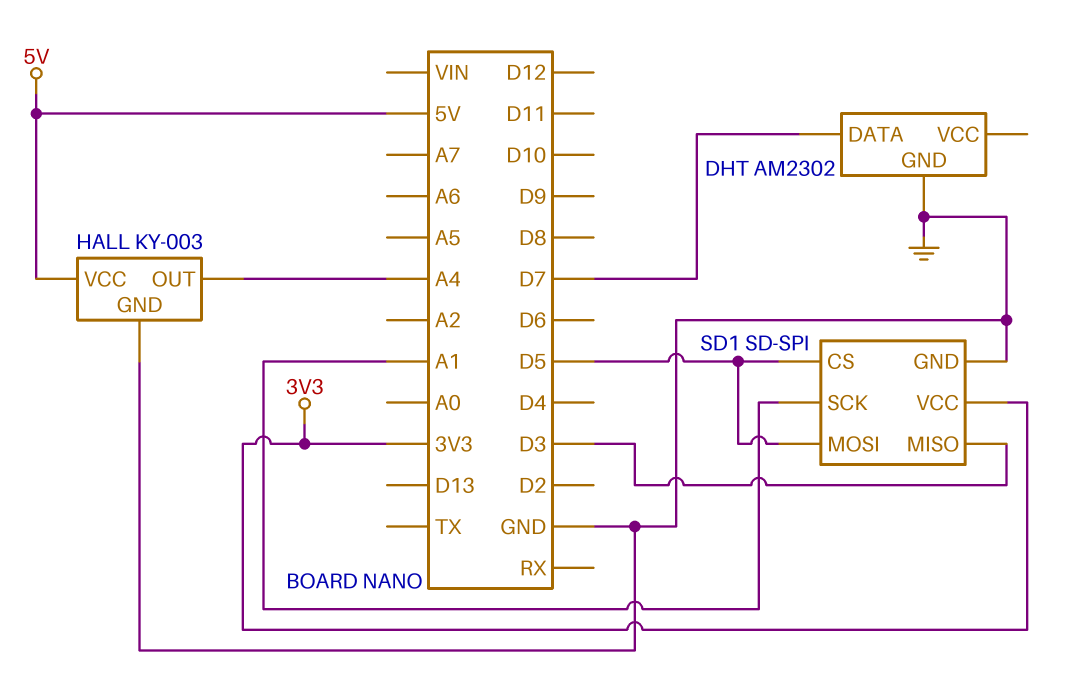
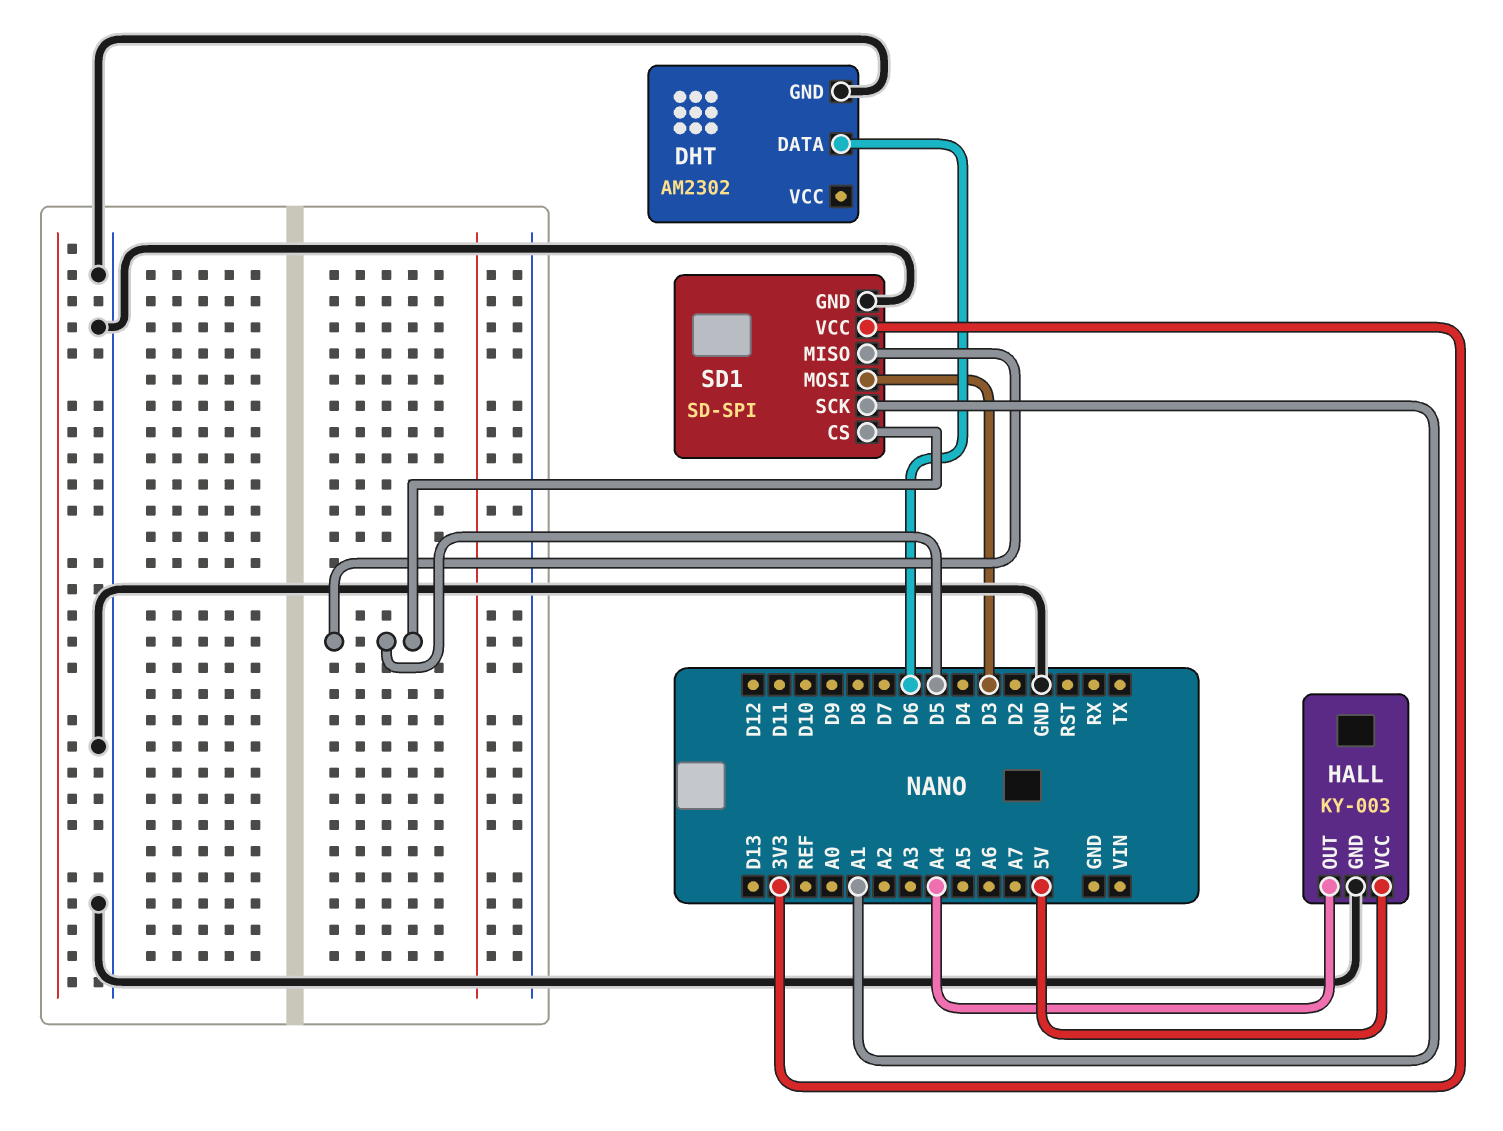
DHT pin DATA: D7 -> D6
SD1 pin MISO: D3 -> D5
SD1 pin MOSI: D5 -> D3

